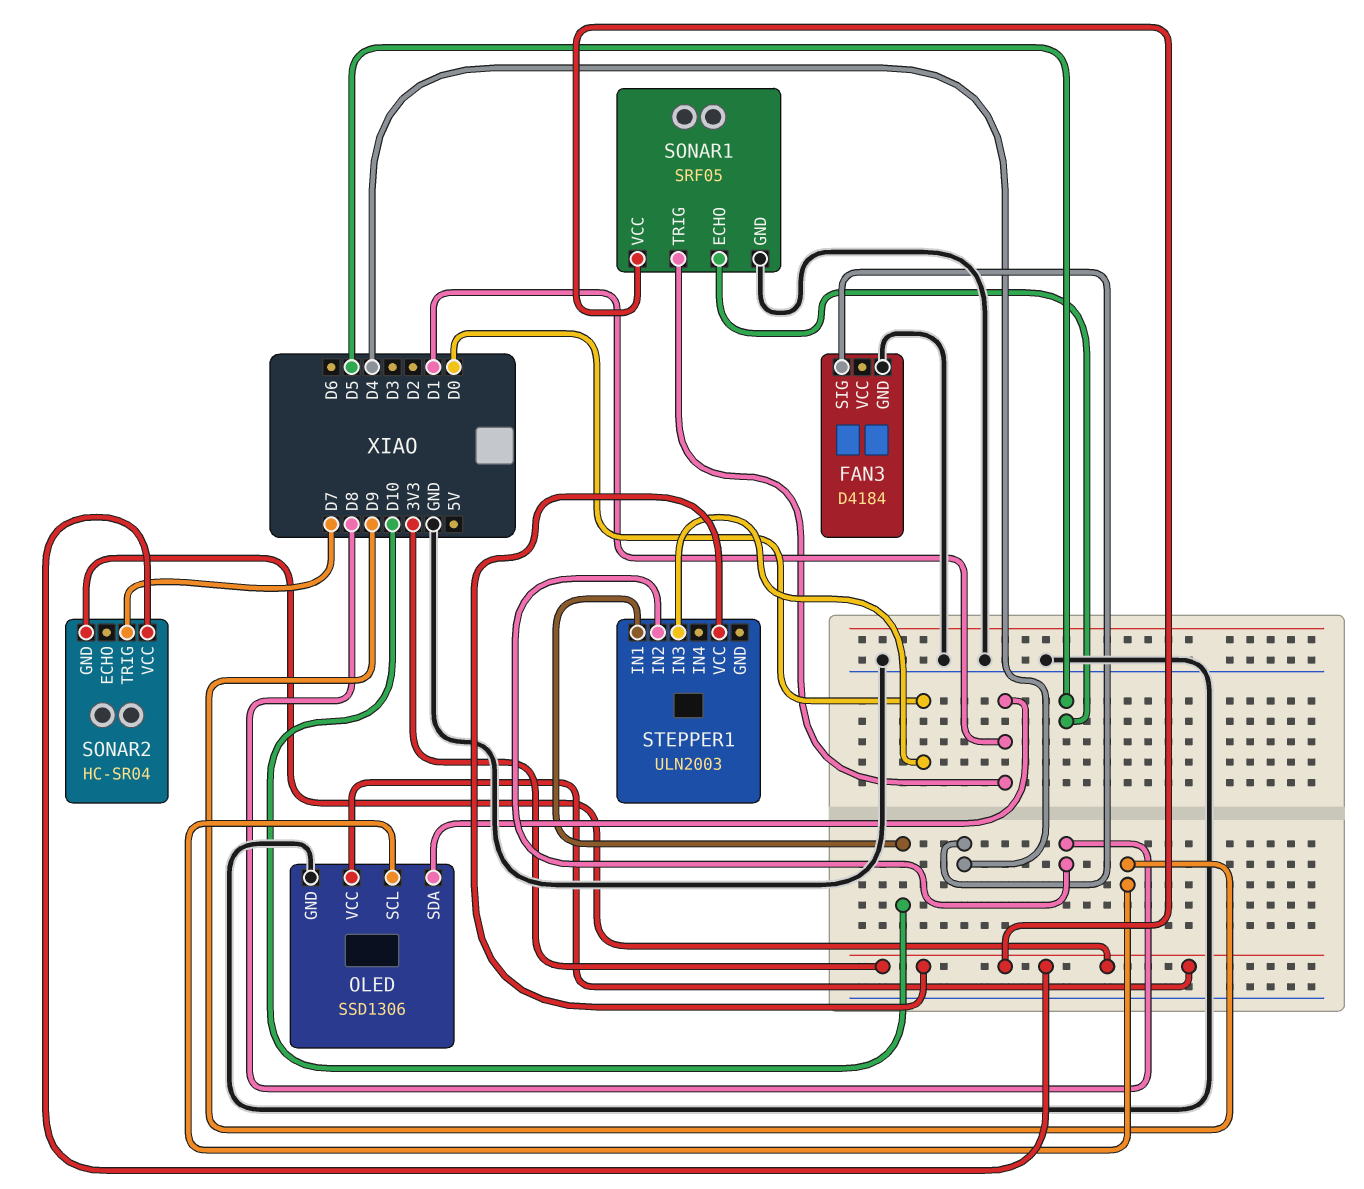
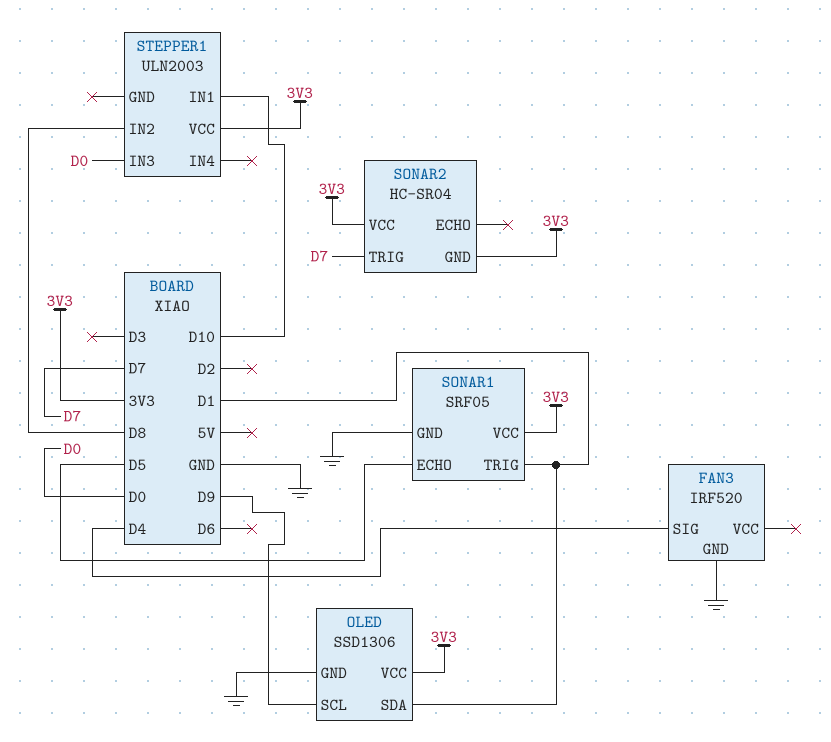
FAN3: D4184 -> IRF520

